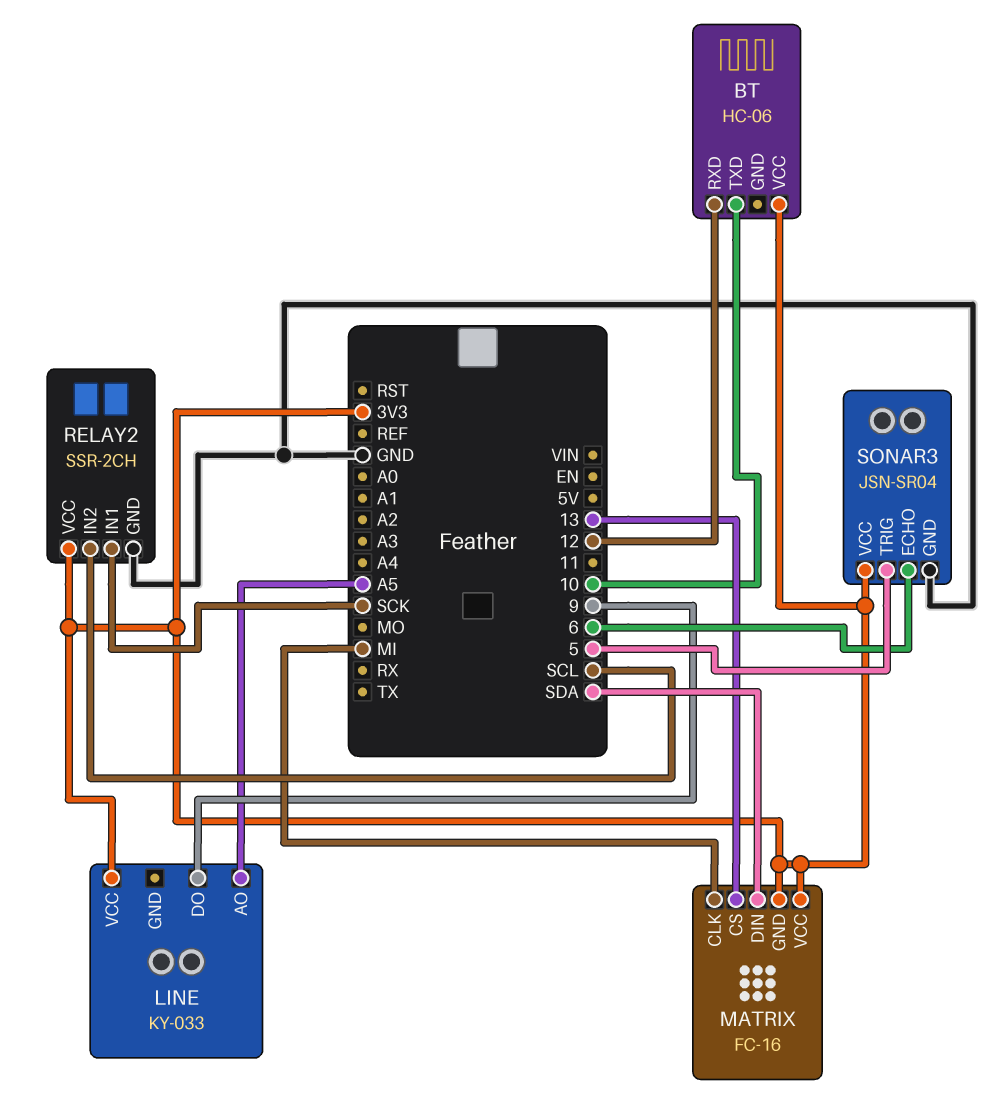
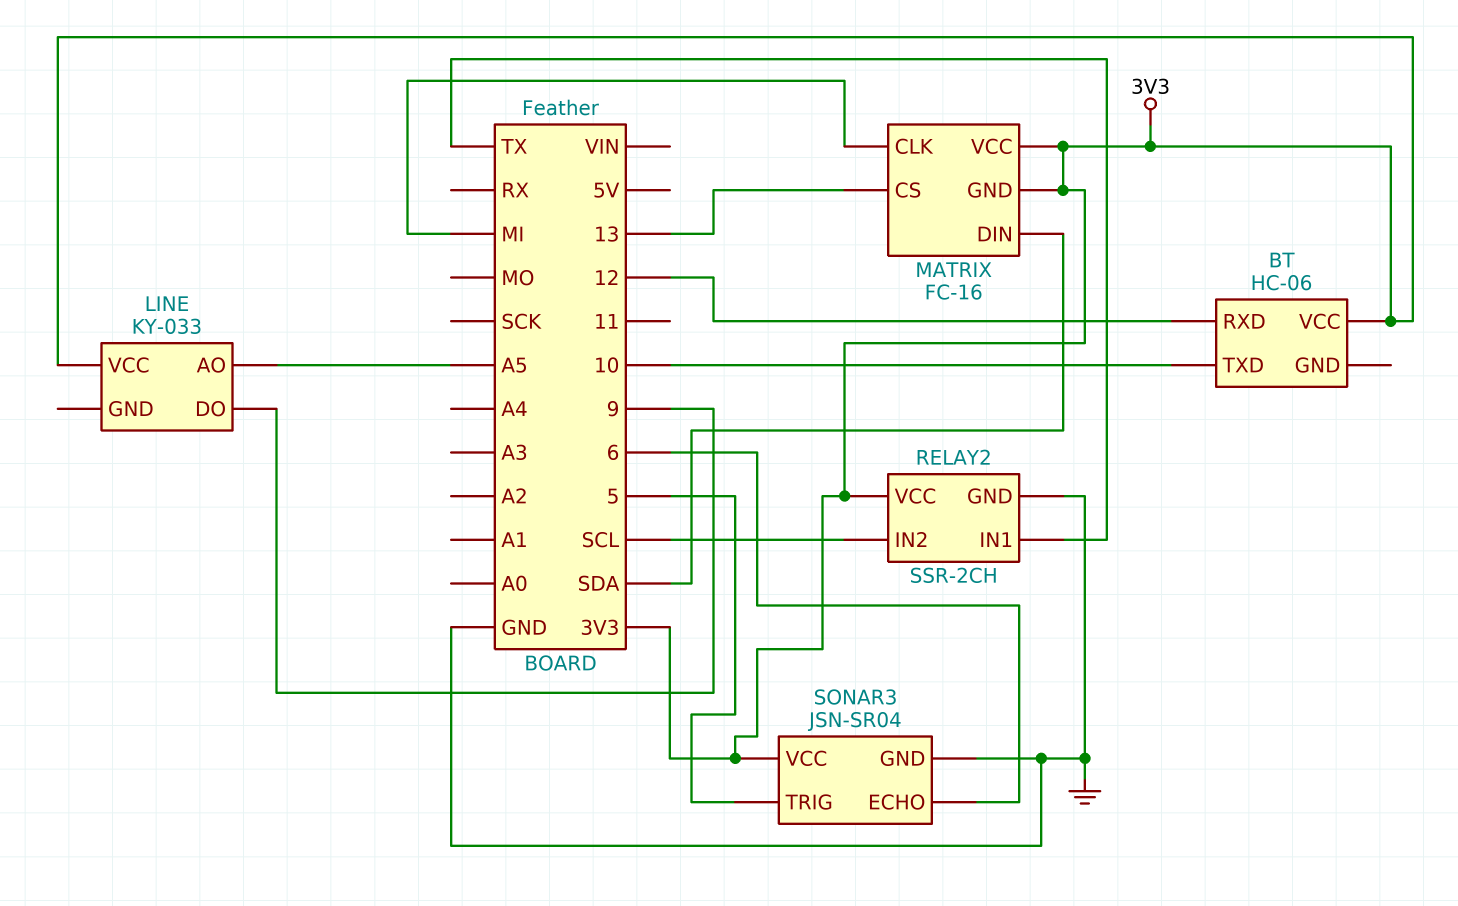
RELAY2 pin IN1: SCK -> TX

